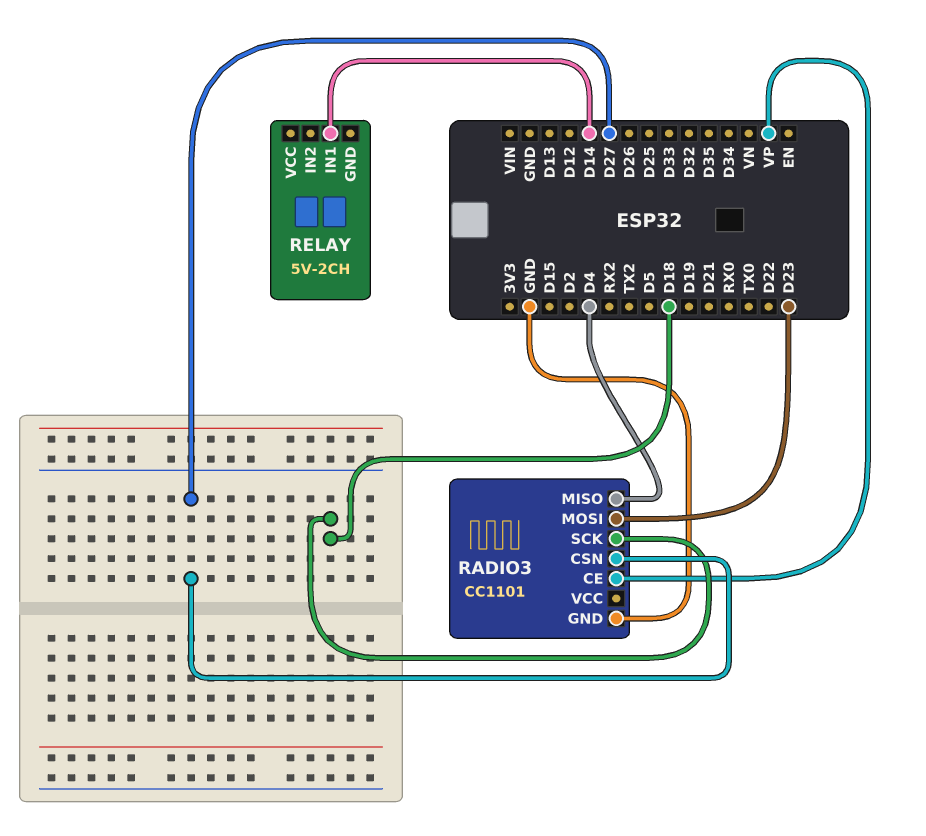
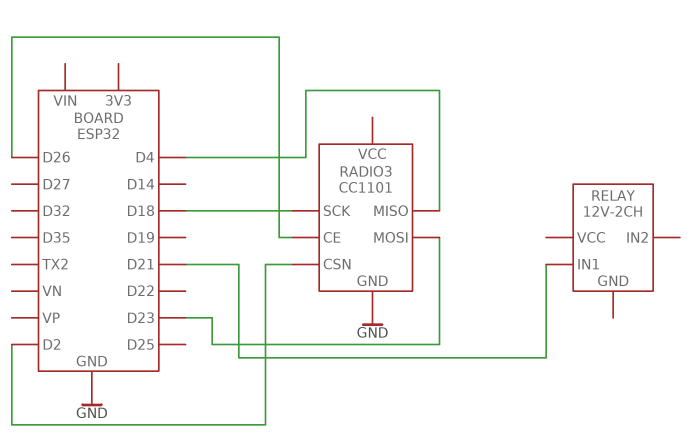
RADIO3 pin CE: VP -> D26
RADIO3 pin CSN: D27 -> D2
RELAY: 5V-2CH -> 12V-2CH
RELAY pin IN1: D14 -> D21

